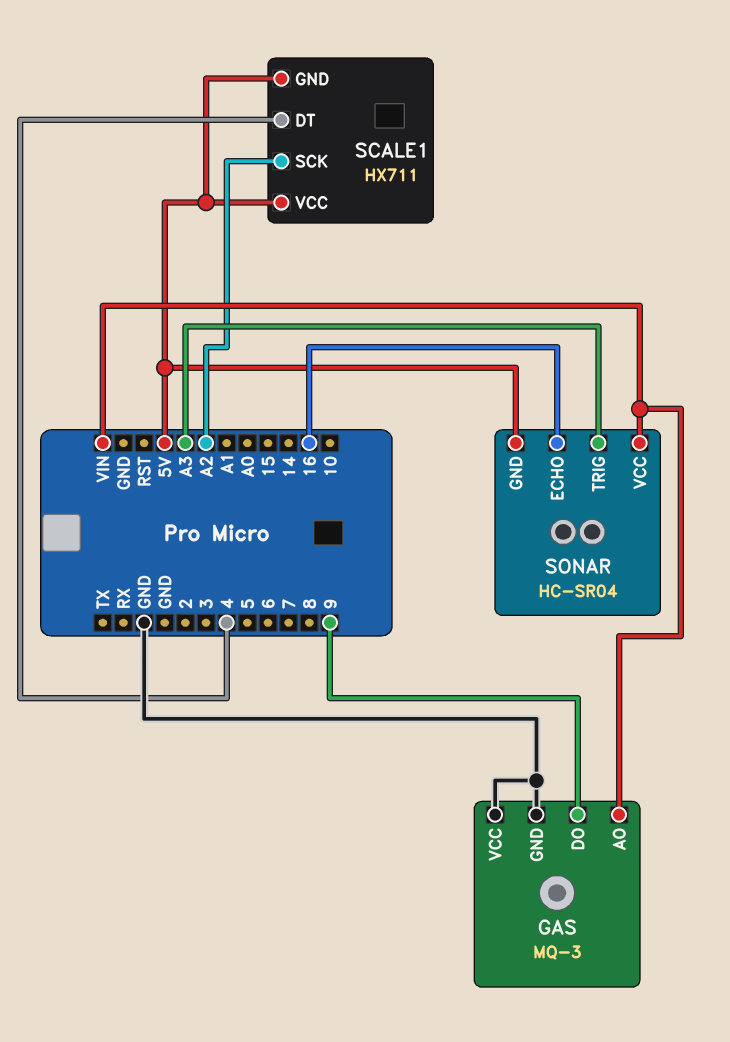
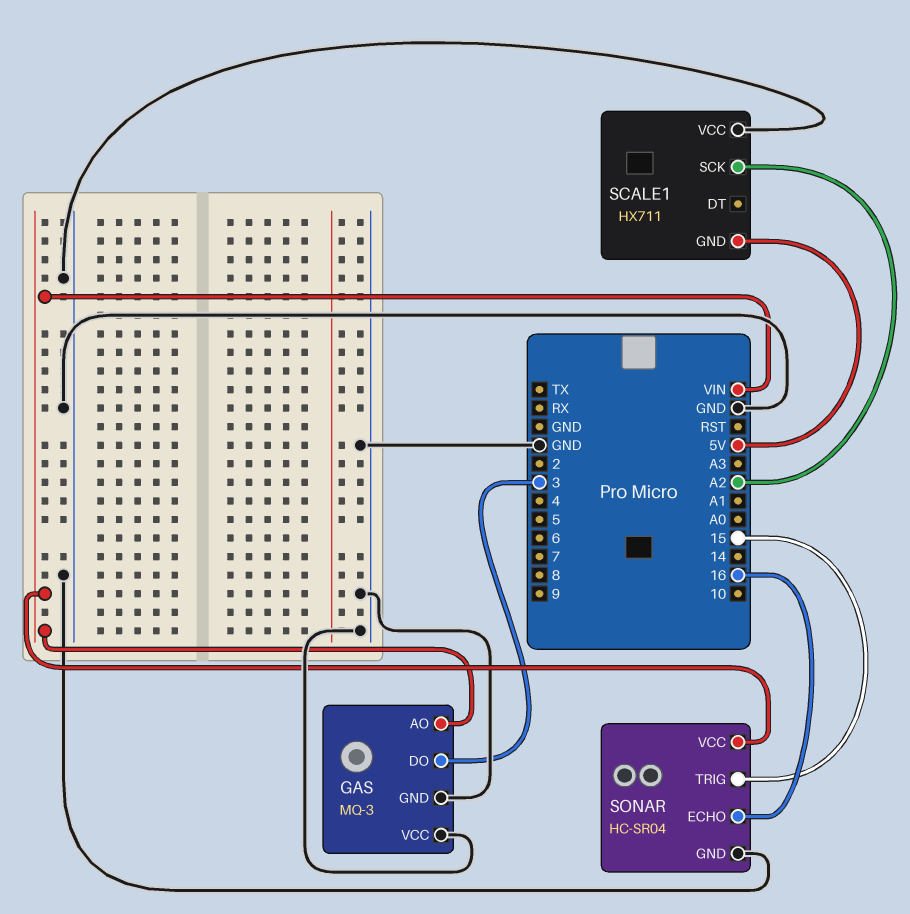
GAS pin DO: 9 -> 3
SCALE1 pin DT: 4 -> none
SCALE1 pin VCC: 5V -> GND
SONAR pin GND: 5V -> GND
SONAR pin TRIG: A3 -> 15

